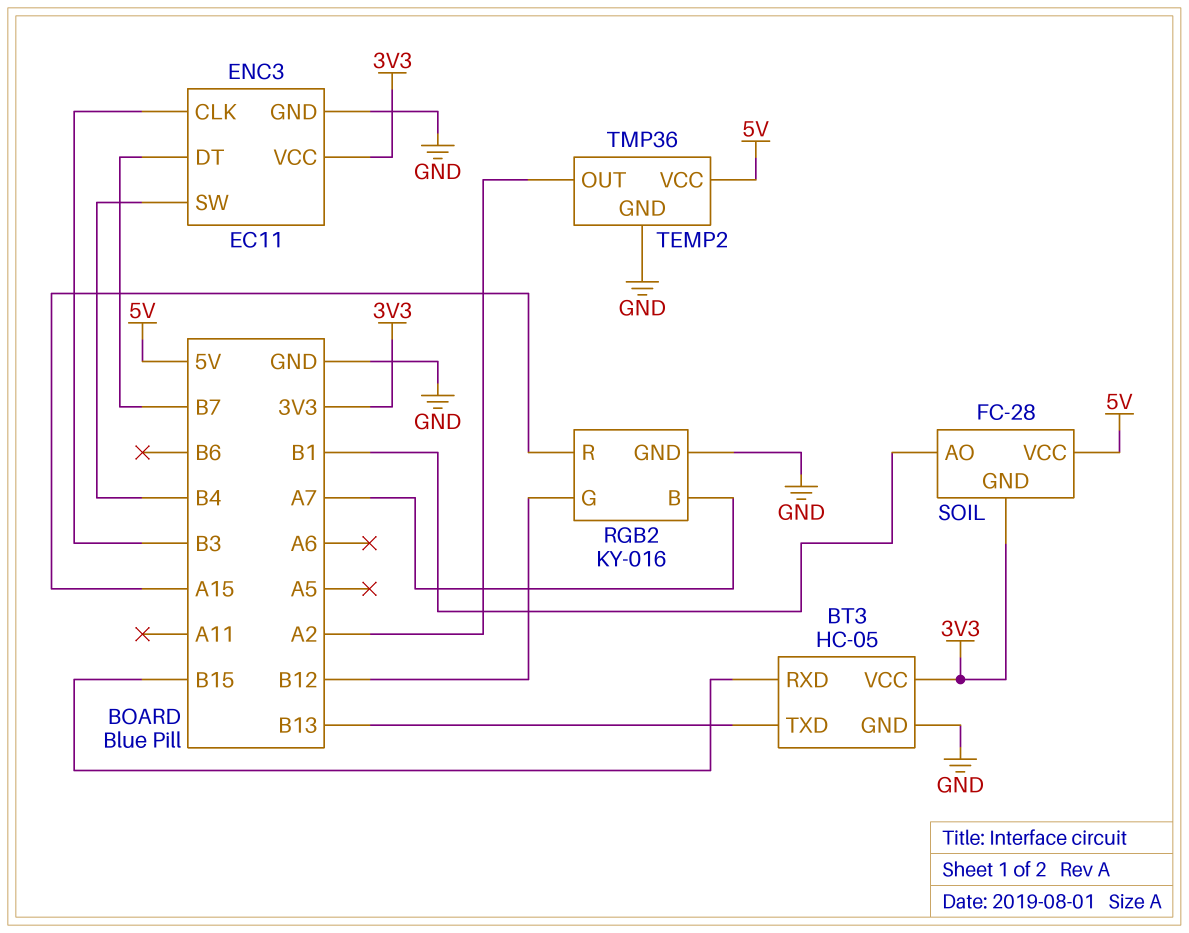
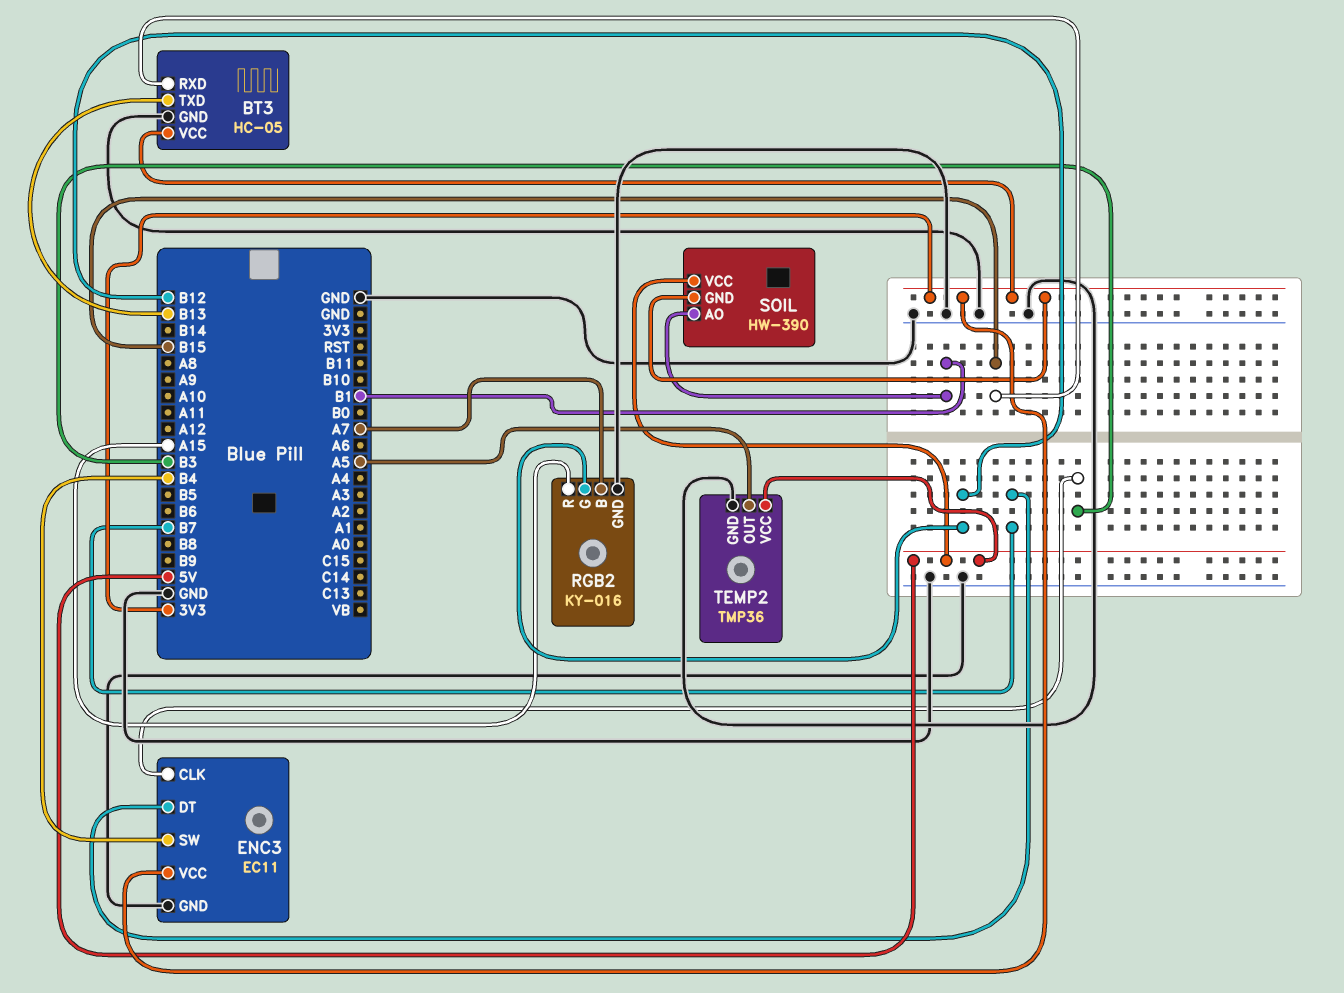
SOIL: FC-28 -> HW-390
TEMP2 pin OUT: A2 -> A5

